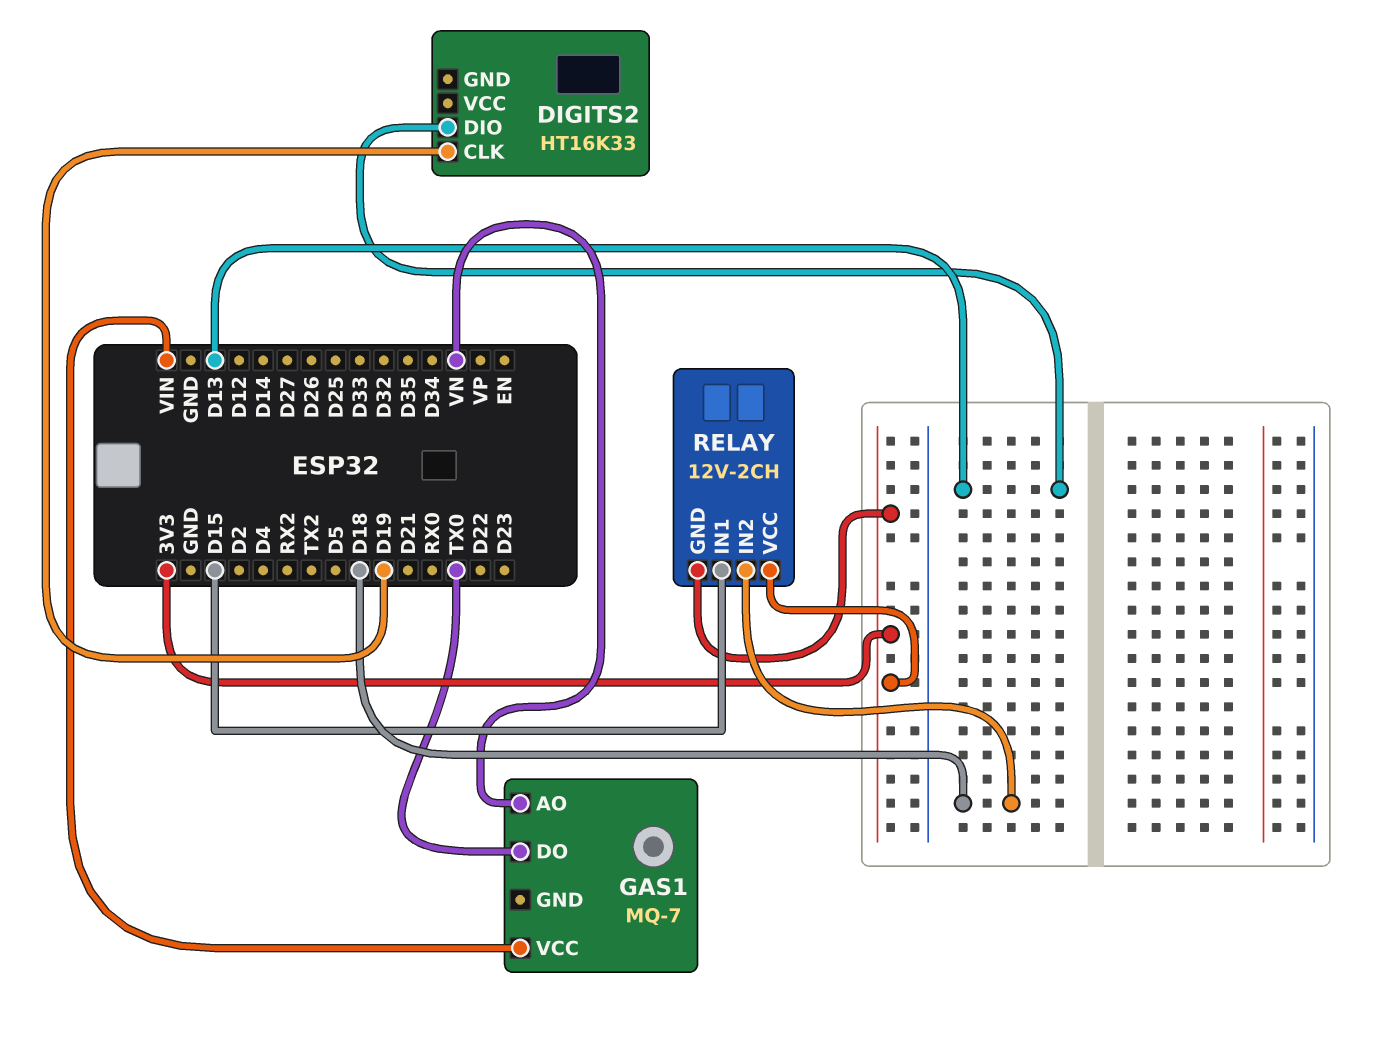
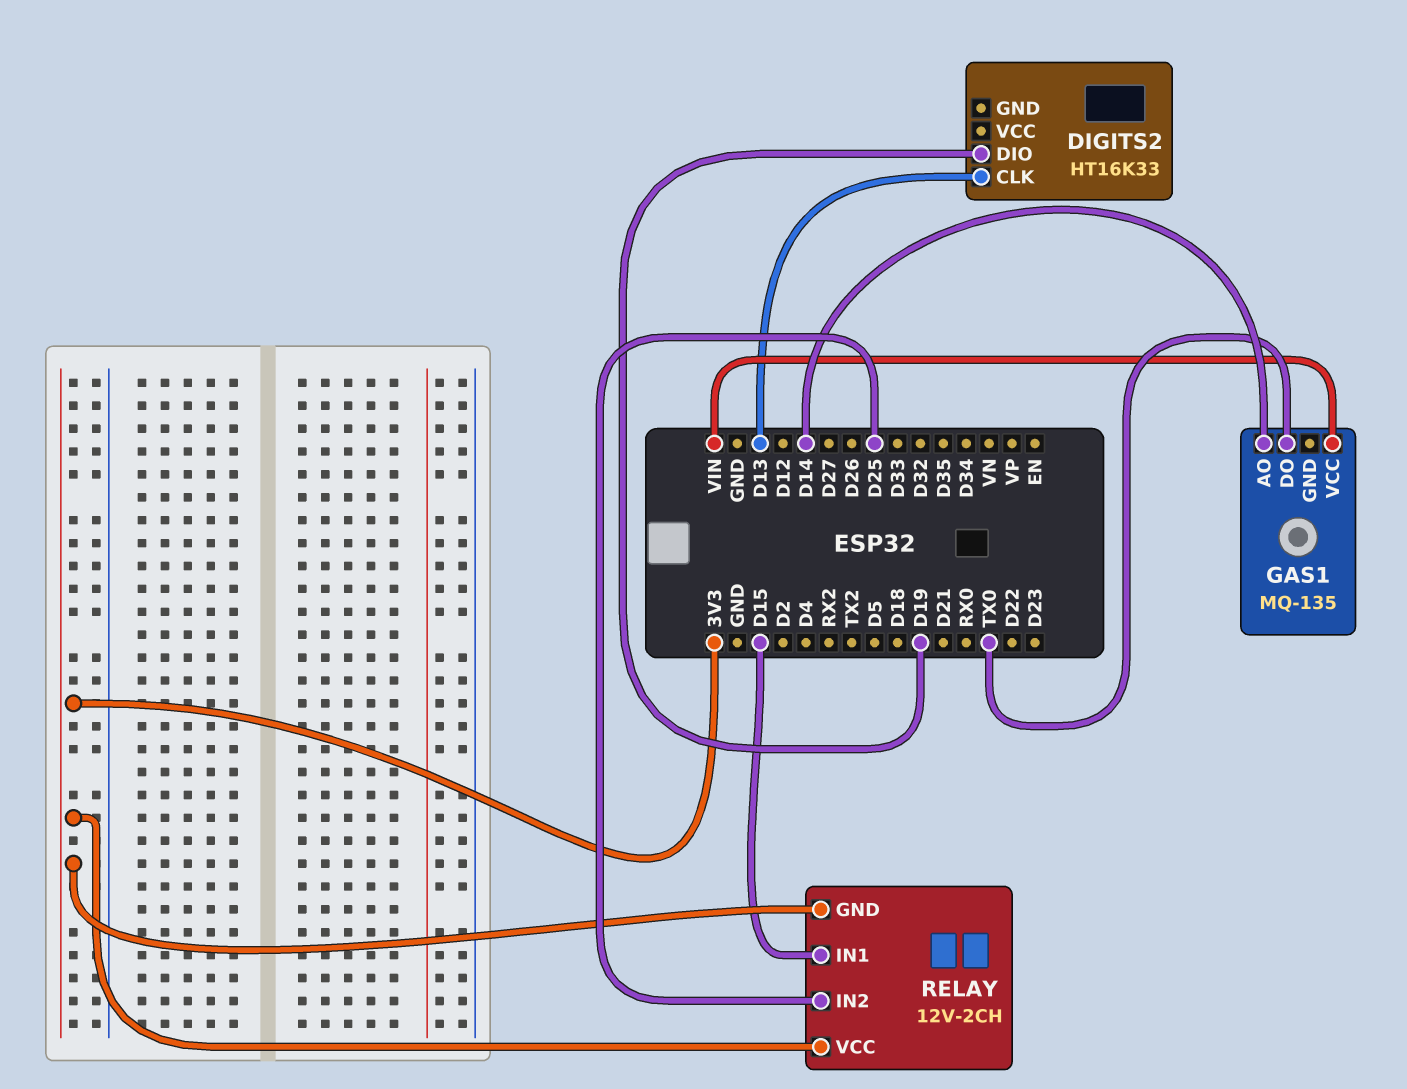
DIGITS2 pin CLK: D19 -> D13
DIGITS2 pin DIO: D13 -> D19
GAS1: MQ-7 -> MQ-135
GAS1 pin AO: VN -> D14
RELAY pin IN2: D18 -> D25

